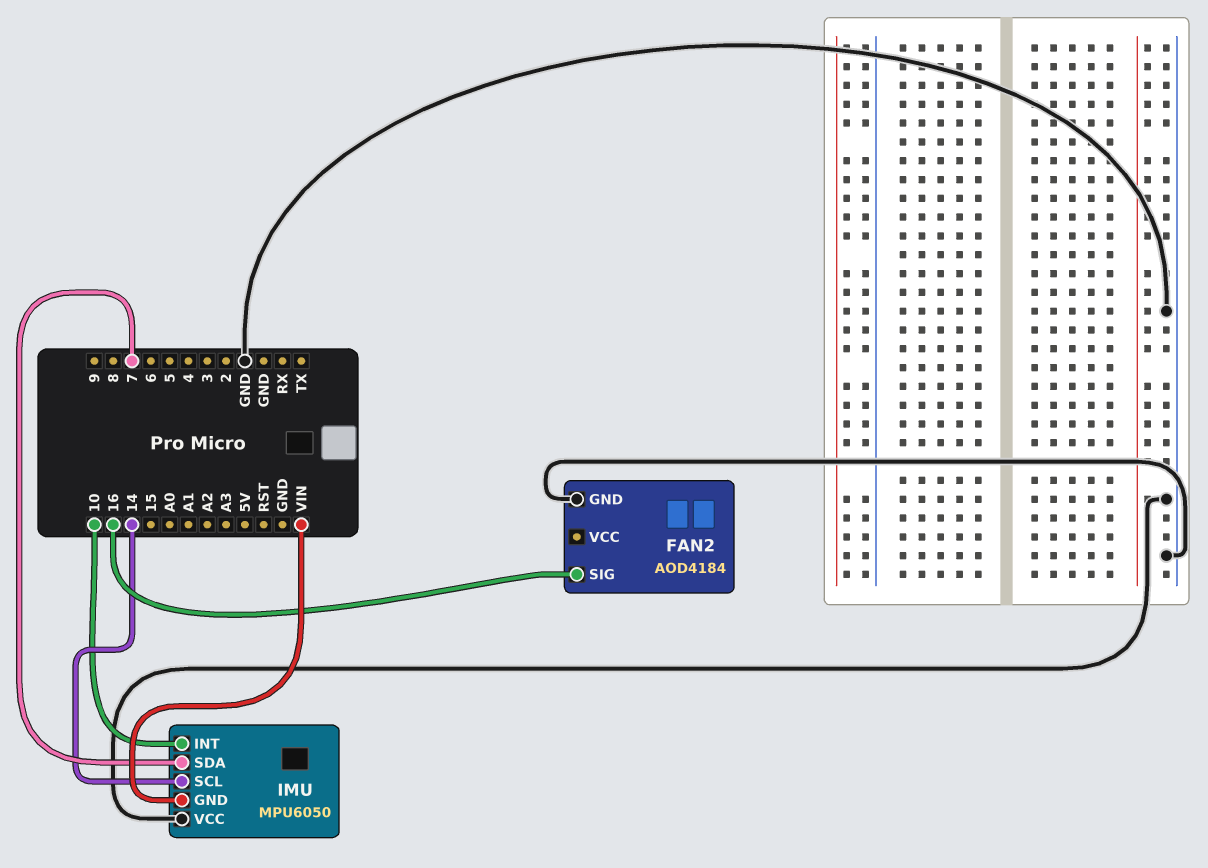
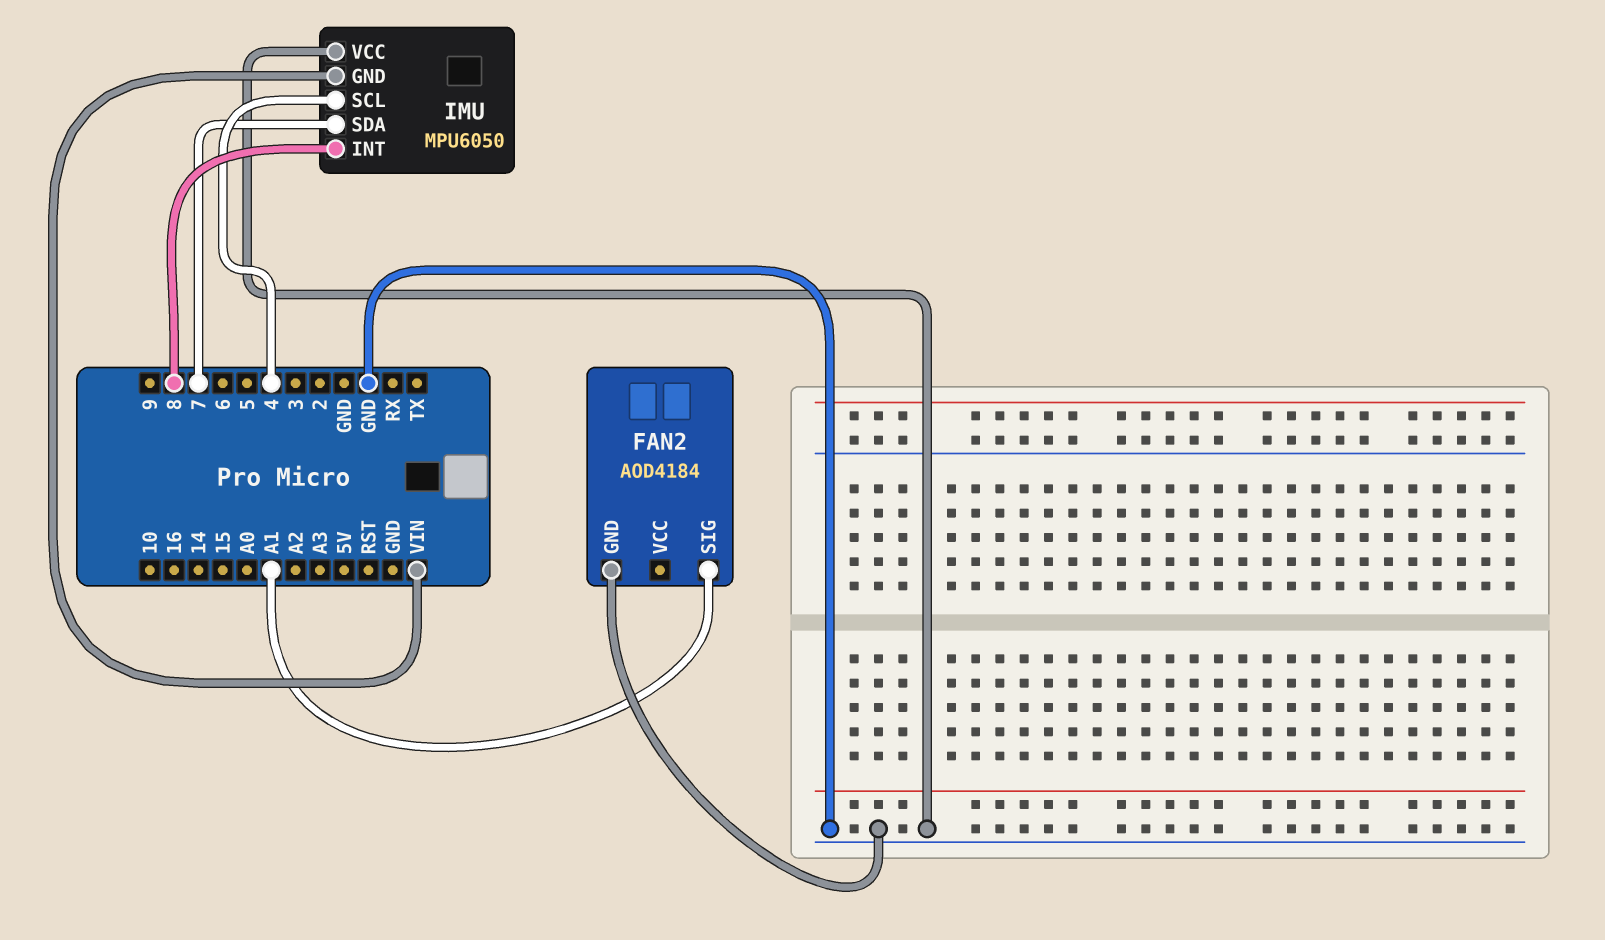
FAN2 pin SIG: 16 -> A1
IMU pin INT: 10 -> 8
IMU pin SCL: 14 -> 4

